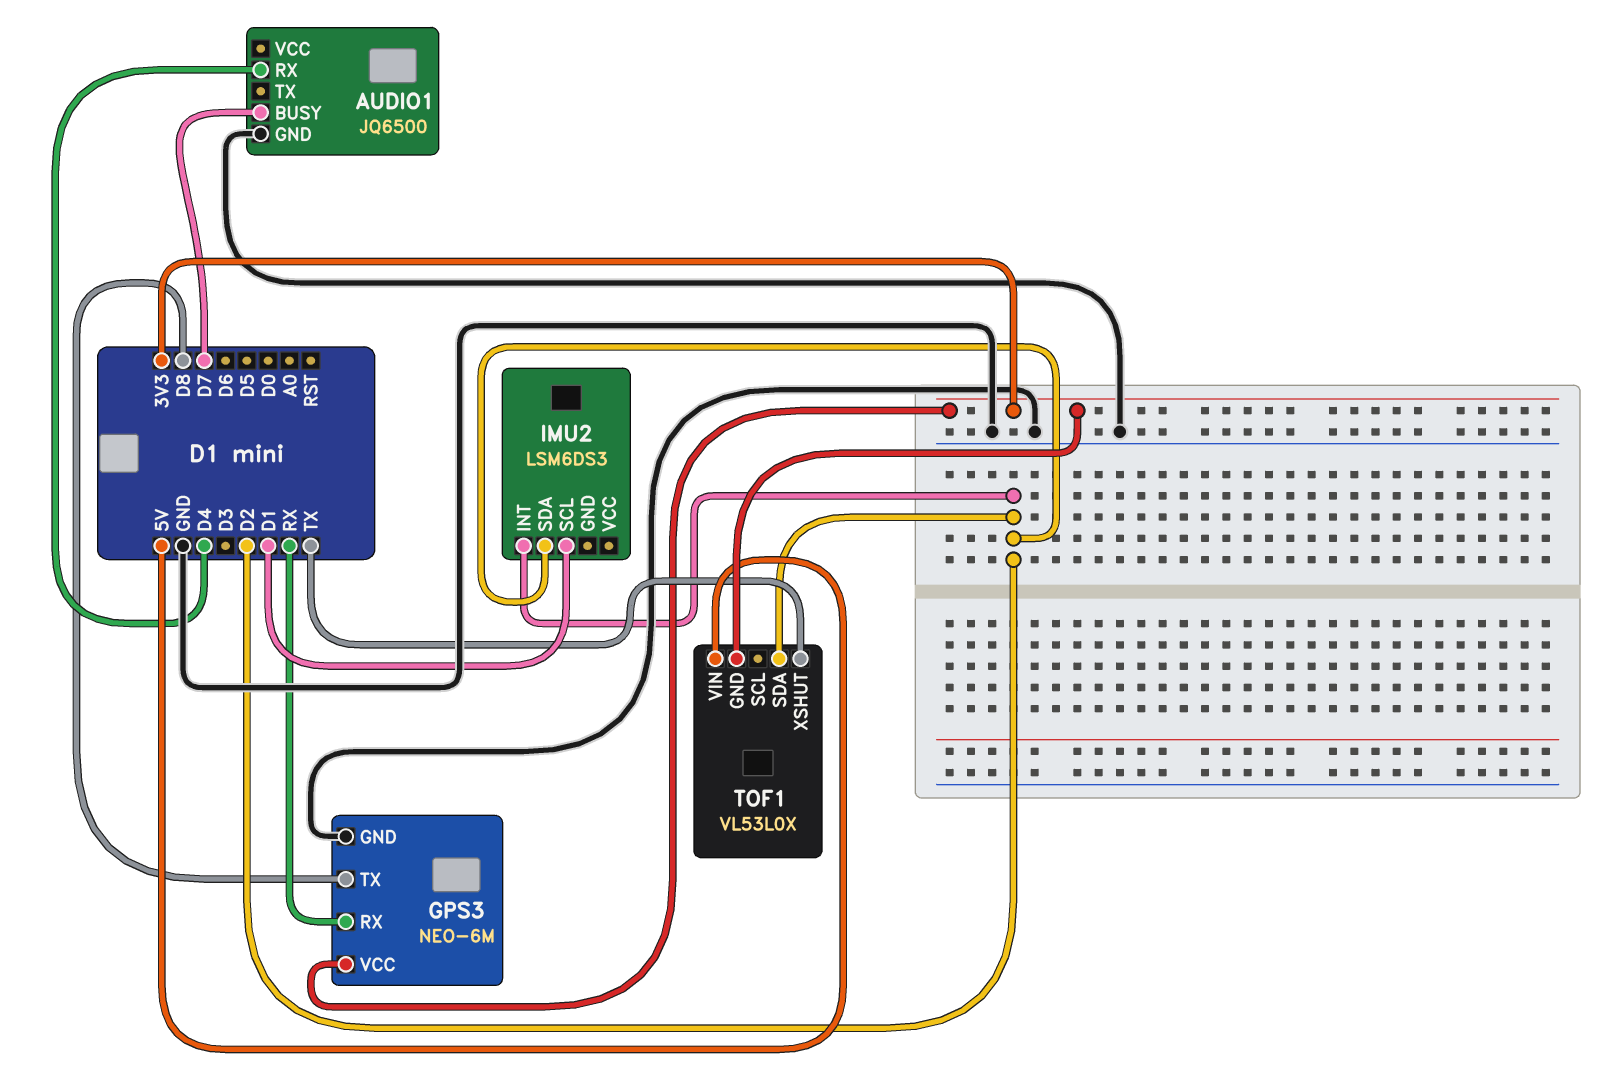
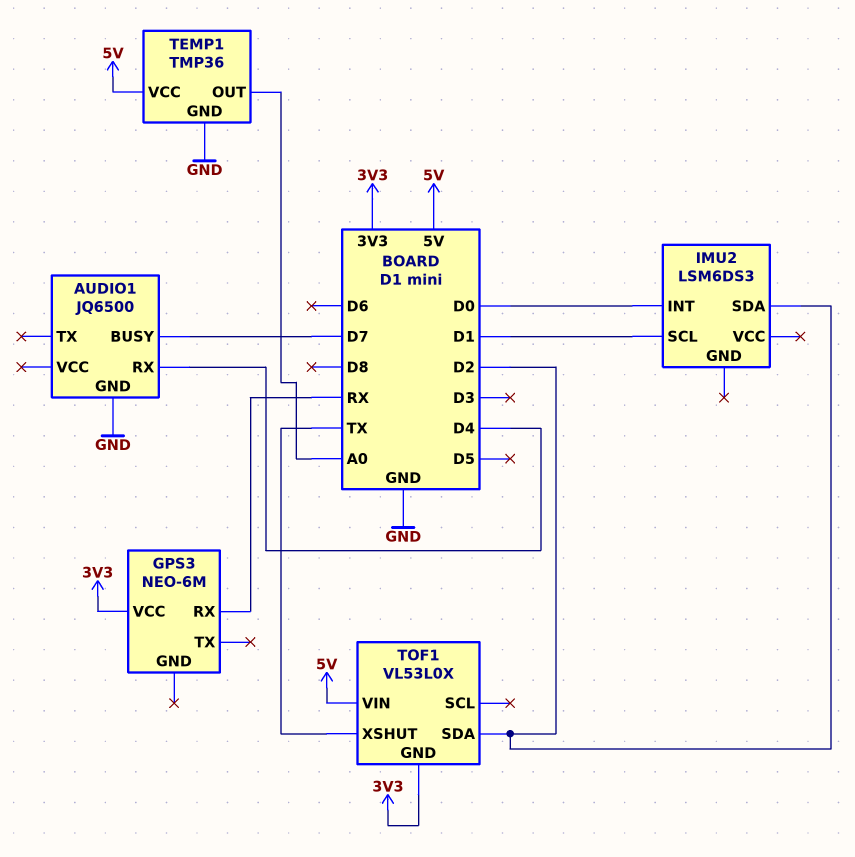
GPS3 pin GND: GND -> none
GPS3 pin TX: D8 -> none
IMU2 pin INT: D2 -> D0
TEMP1: none -> TMP36
TEMP1 pin GND: none -> GND
TEMP1 pin OUT: none -> A0
TEMP1 pin VCC: none -> 5V

